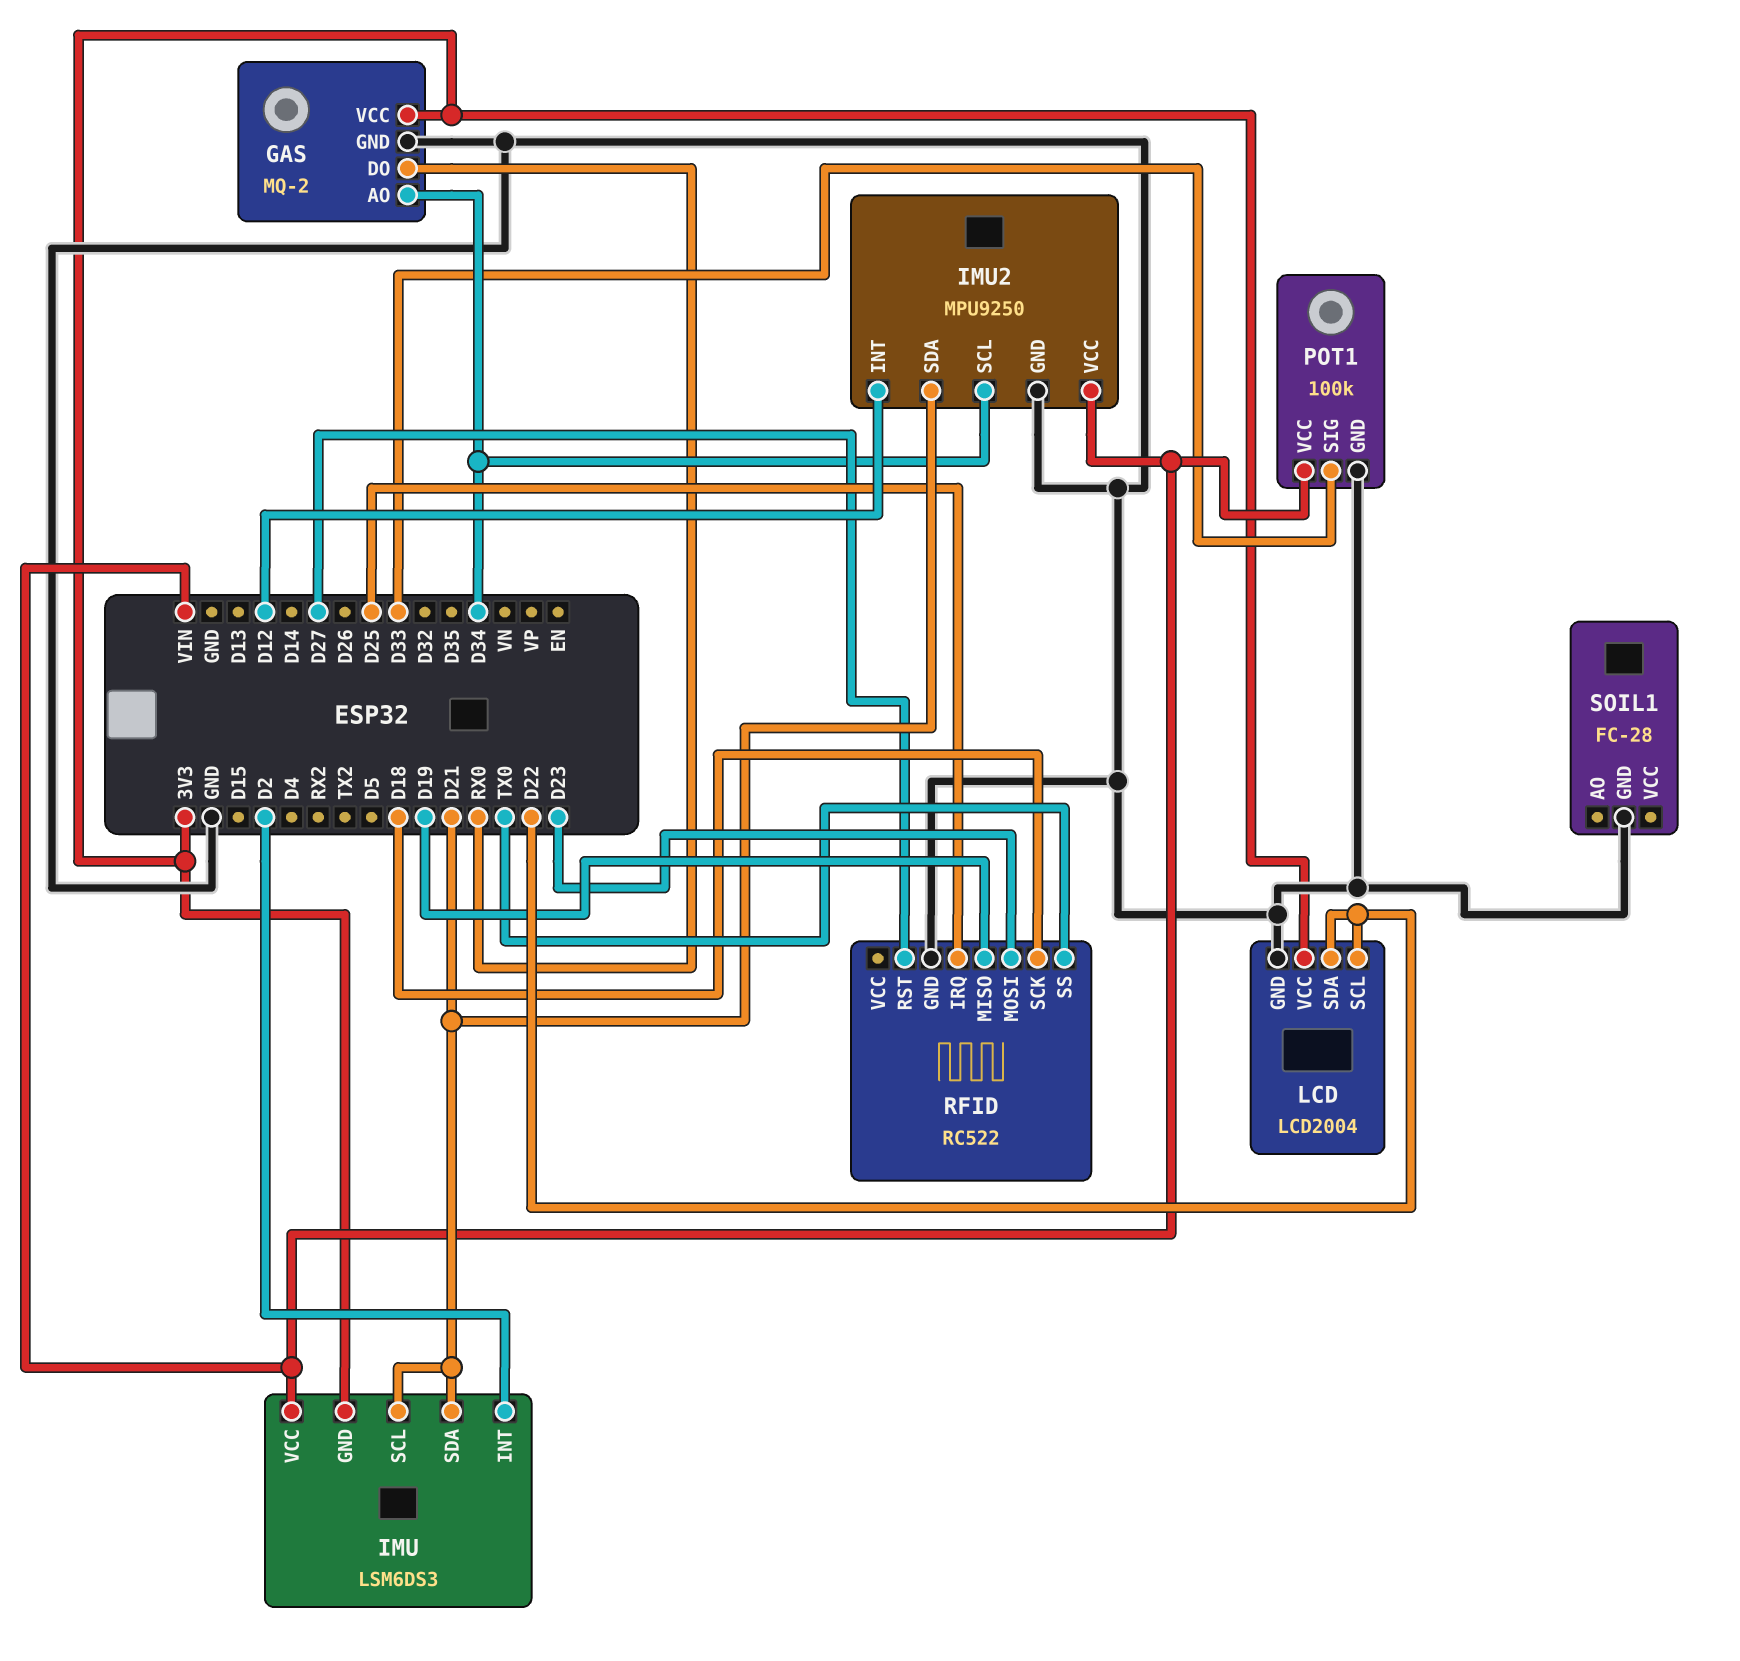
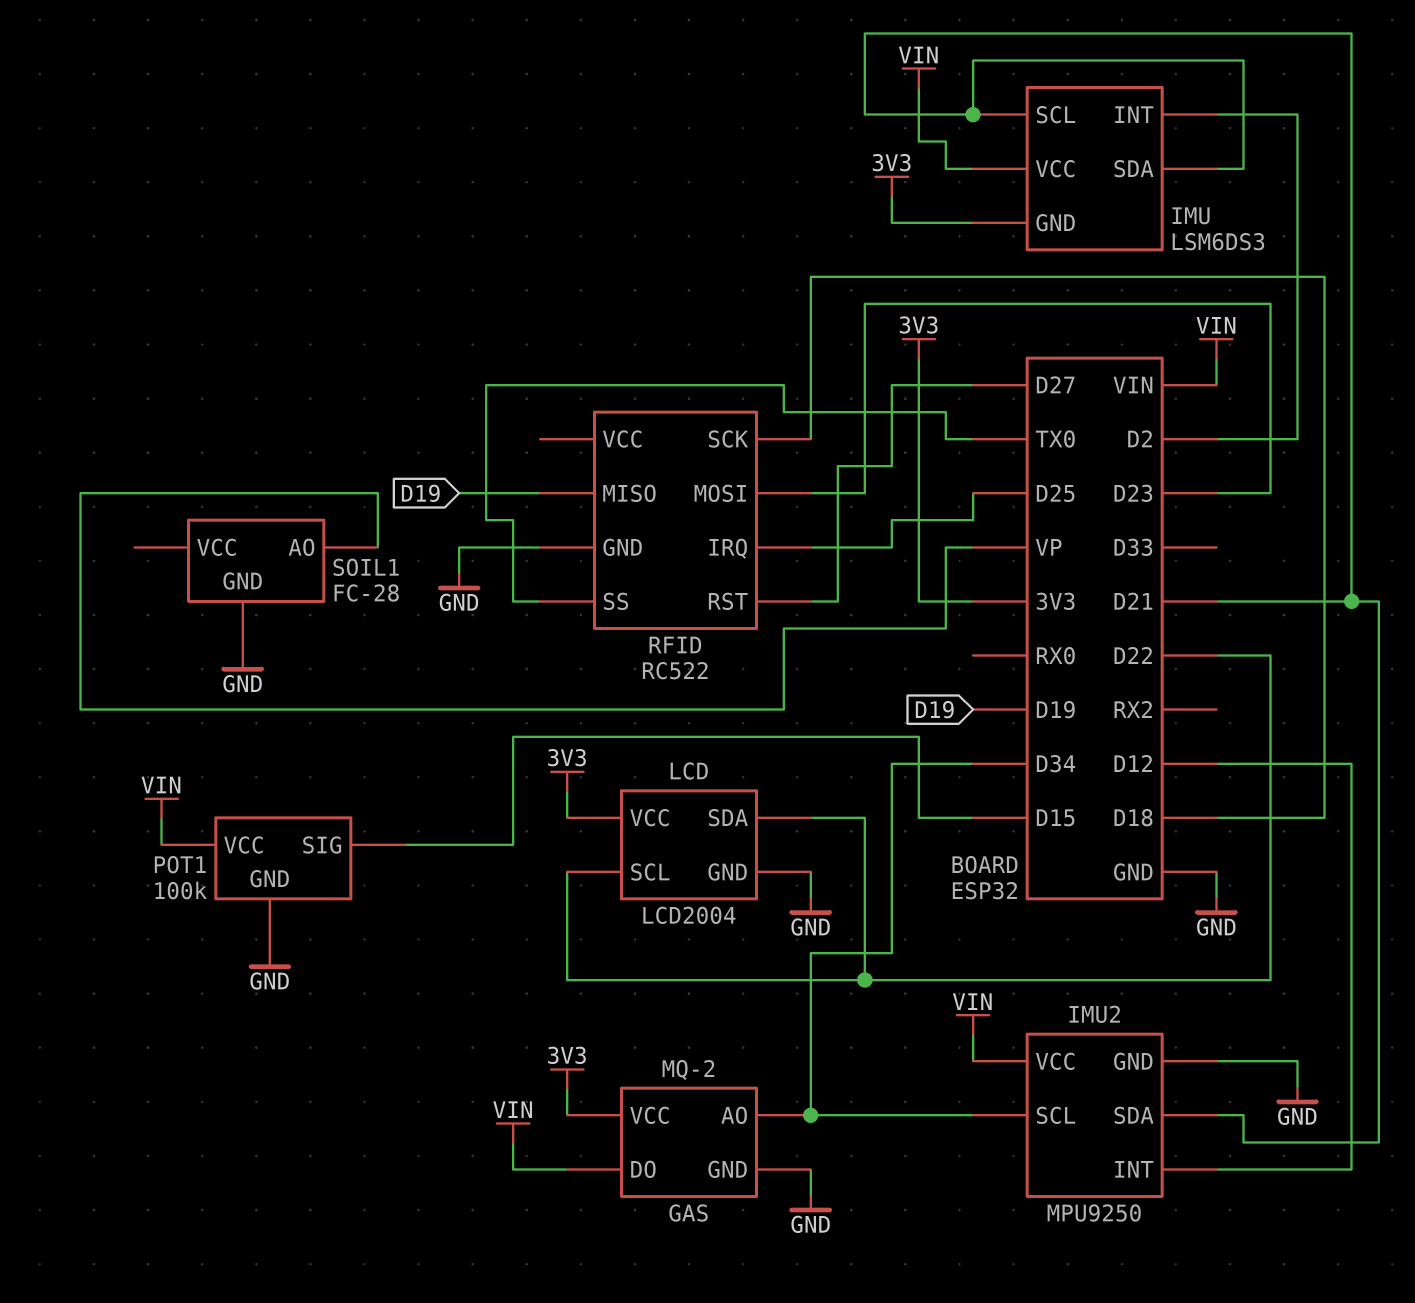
GAS pin DO: RX0 -> VIN
POT1 pin SIG: D33 -> D15
SOIL1 pin AO: none -> VP

